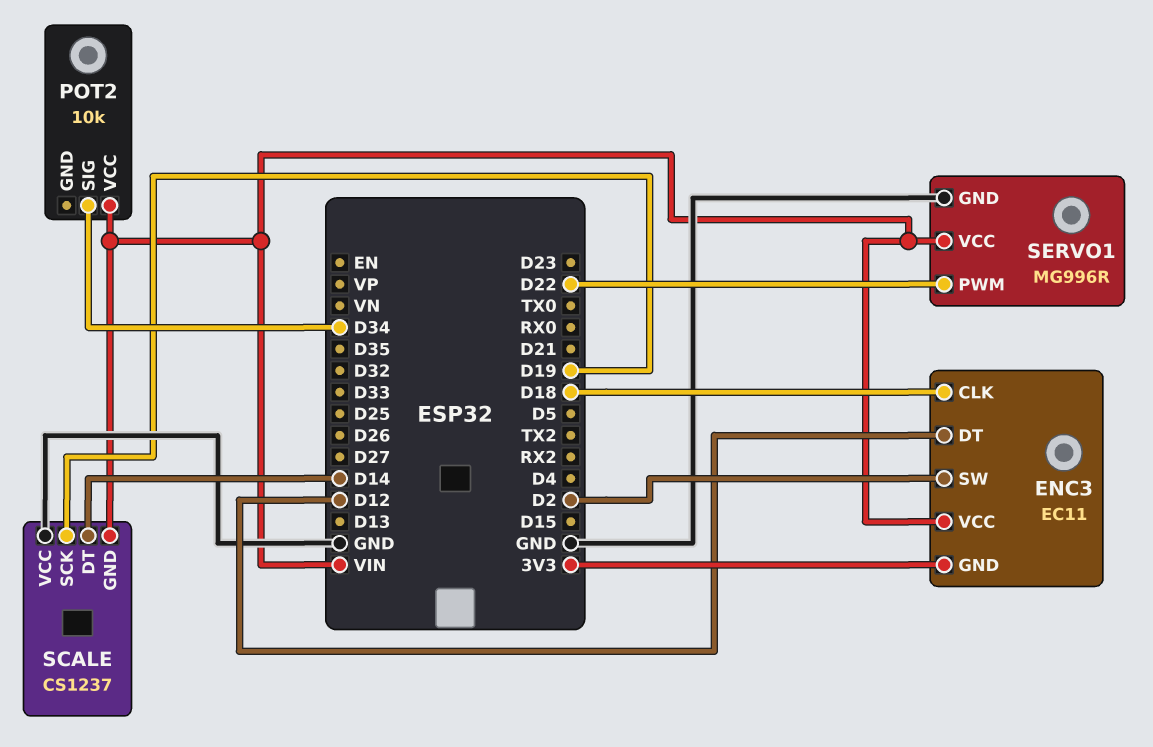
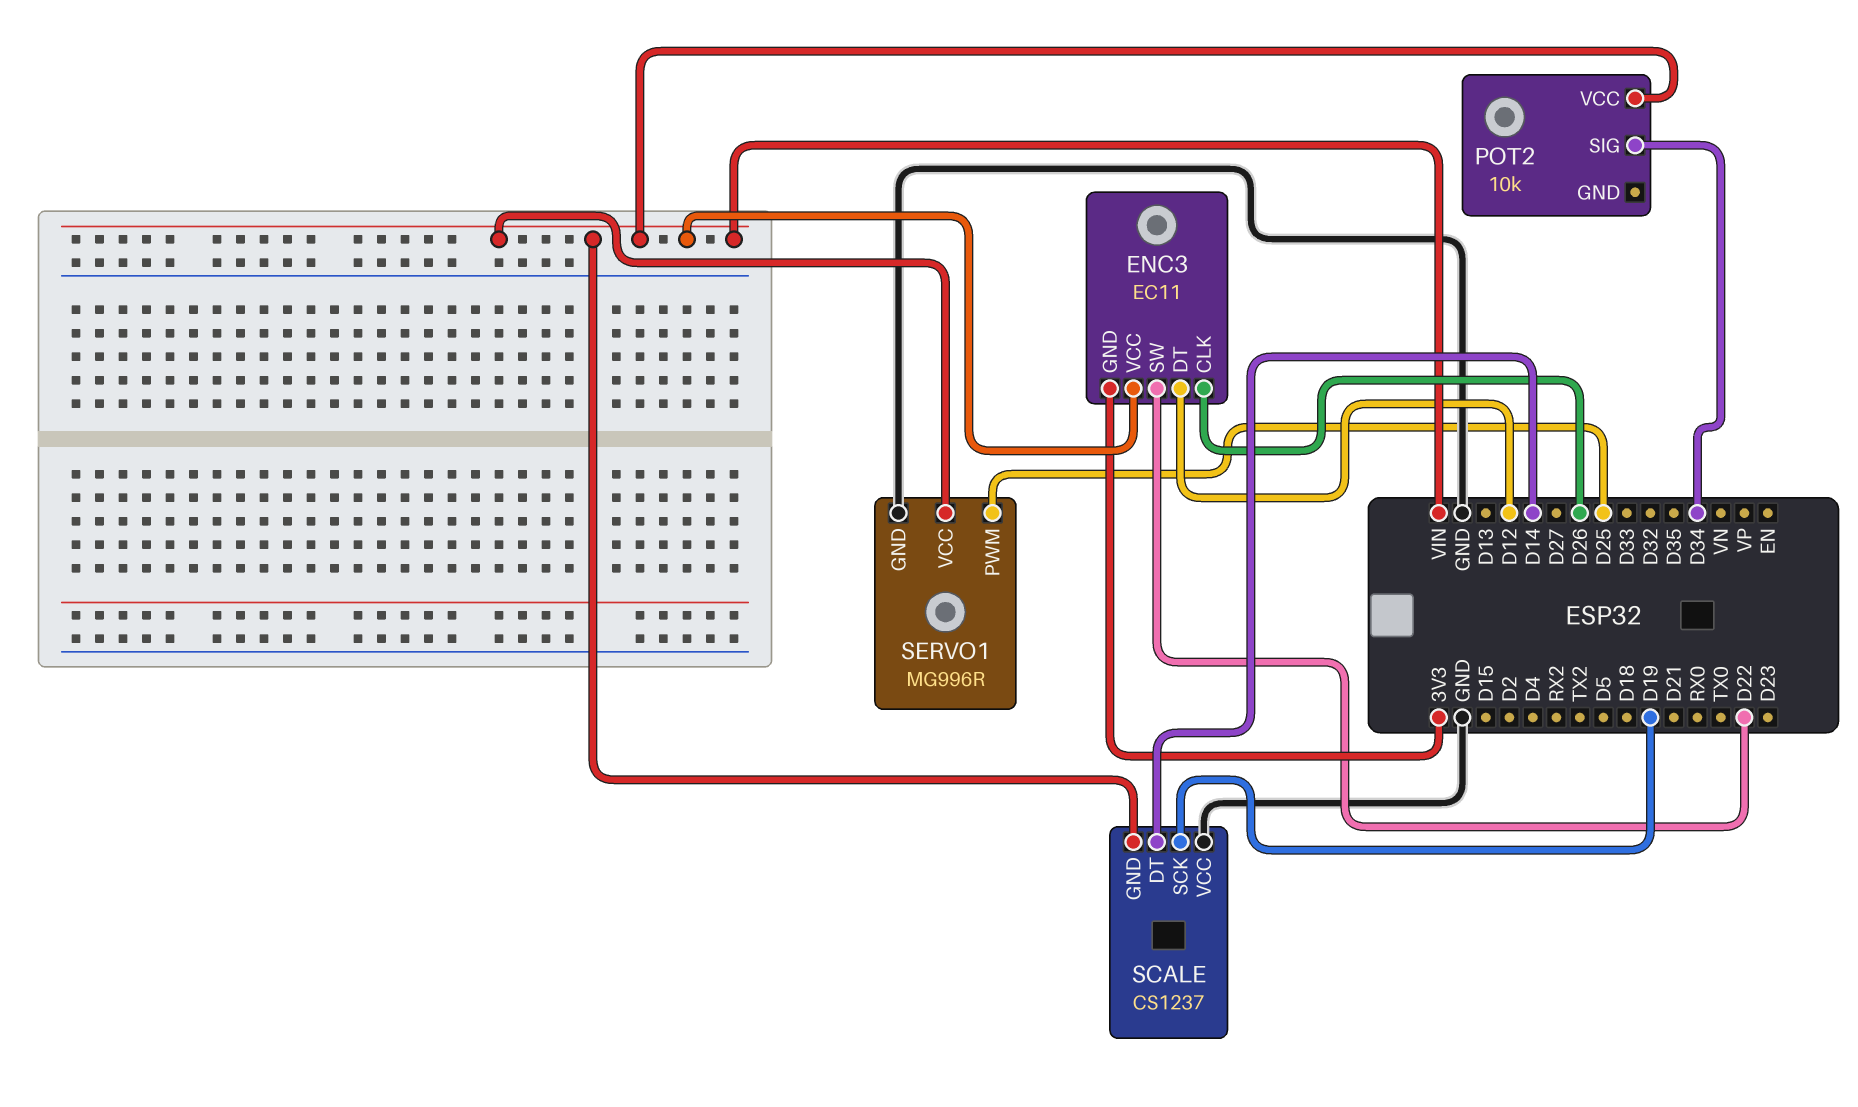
ENC3 pin CLK: D18 -> D26
ENC3 pin SW: D2 -> D22
SERVO1 pin PWM: D22 -> D25

